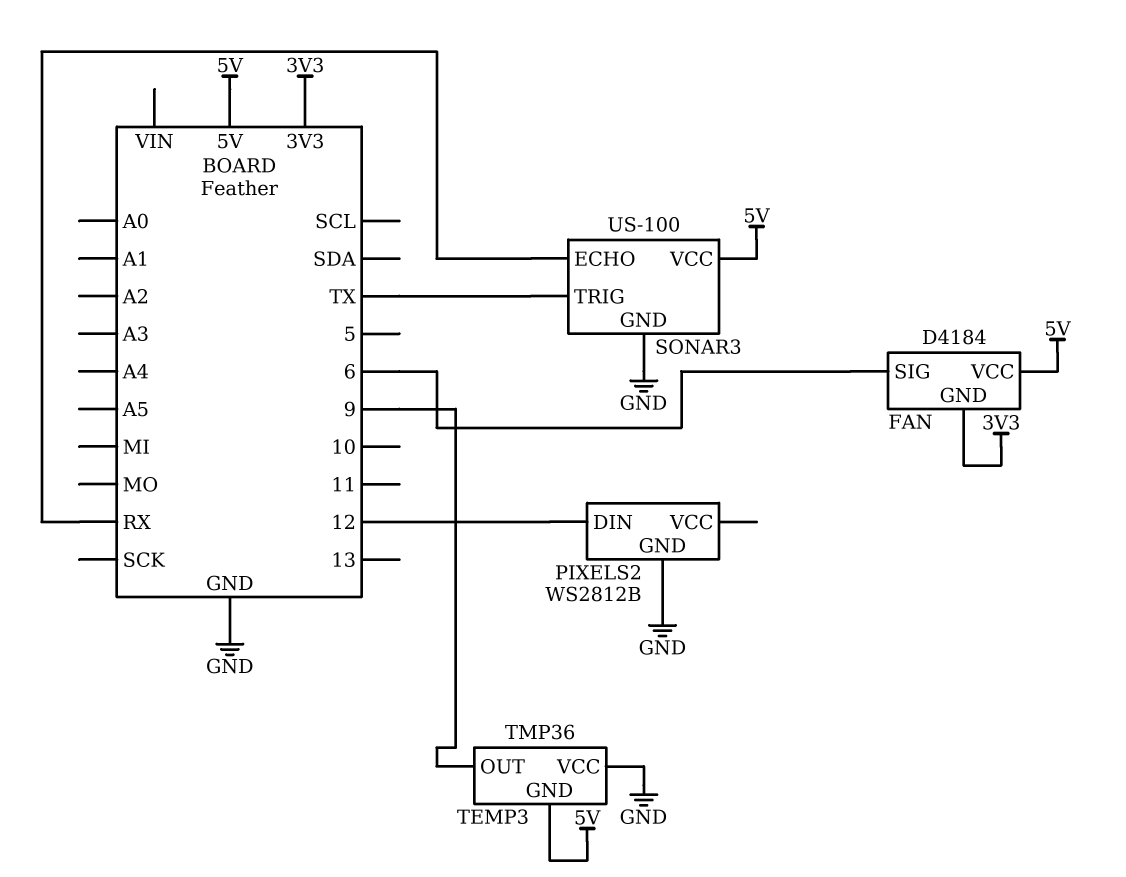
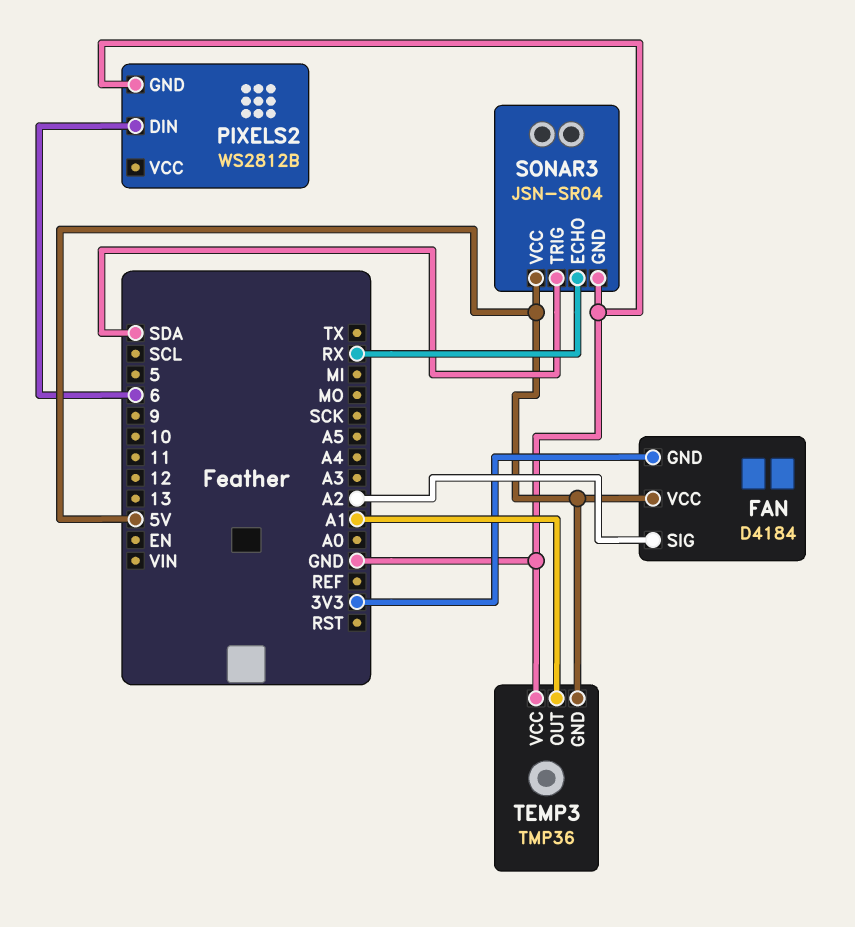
FAN pin SIG: 6 -> A2
PIXELS2 pin DIN: 12 -> 6
SONAR3: US-100 -> JSN-SR04
SONAR3 pin TRIG: TX -> SDA
TEMP3 pin OUT: 9 -> A1

